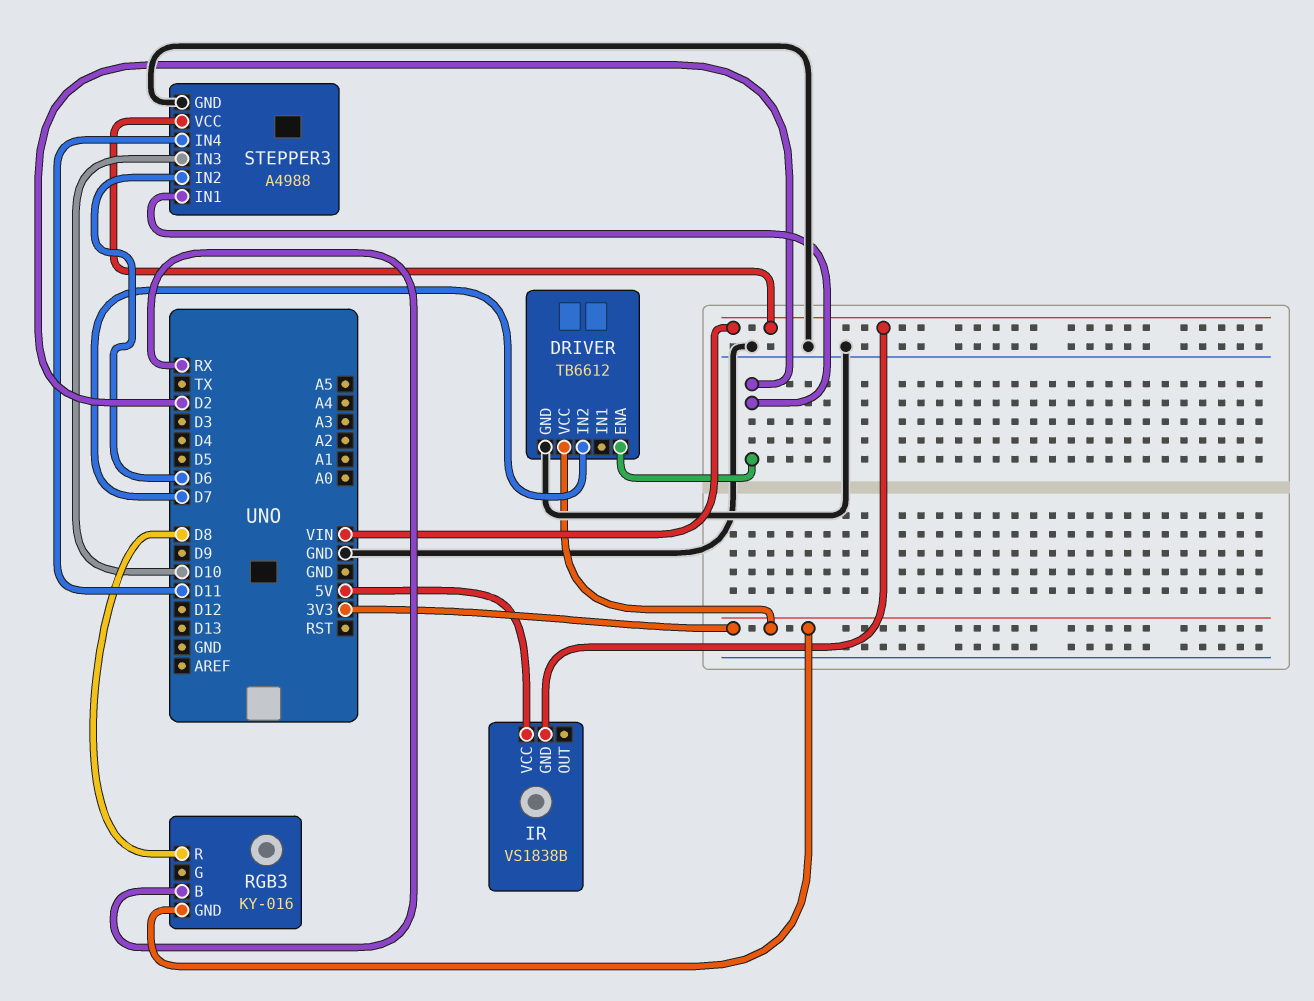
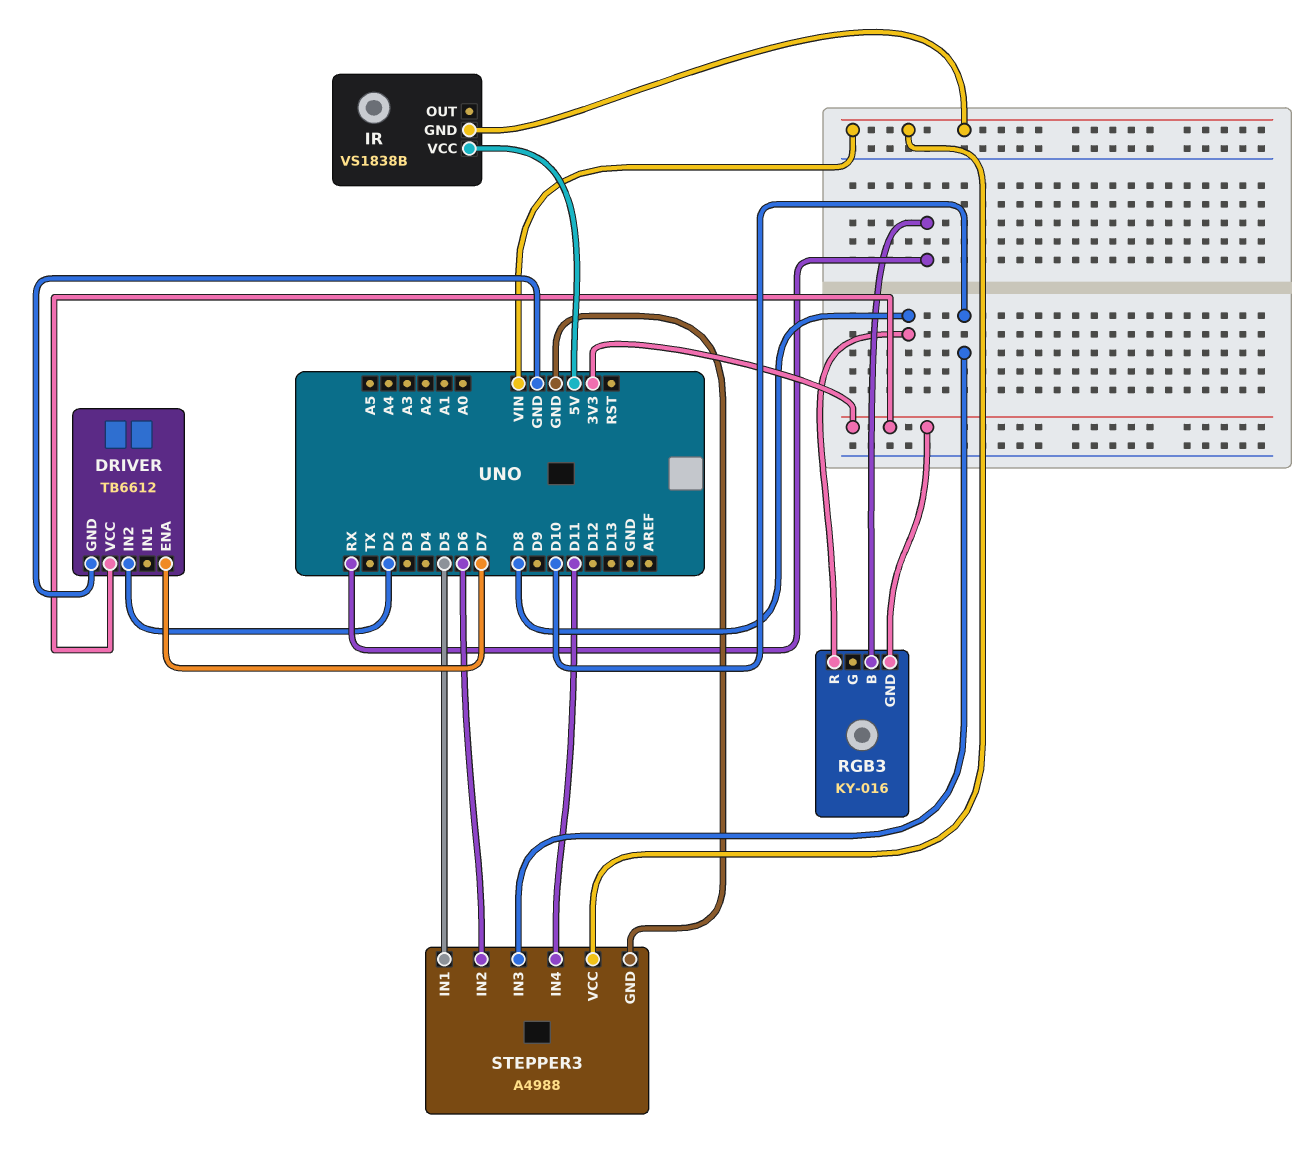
DRIVER pin ENA: D2 -> D7
DRIVER pin IN2: D7 -> D2
STEPPER3 pin IN1: D2 -> D5

